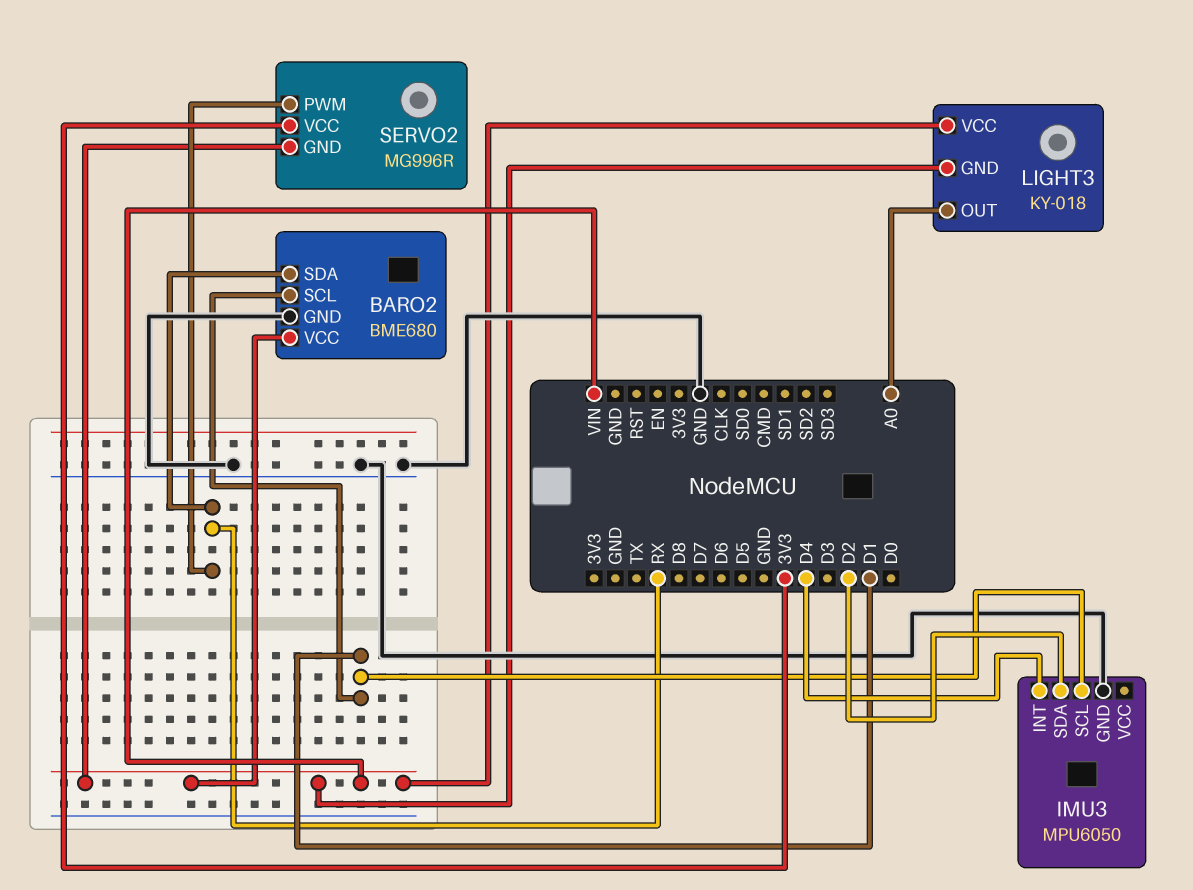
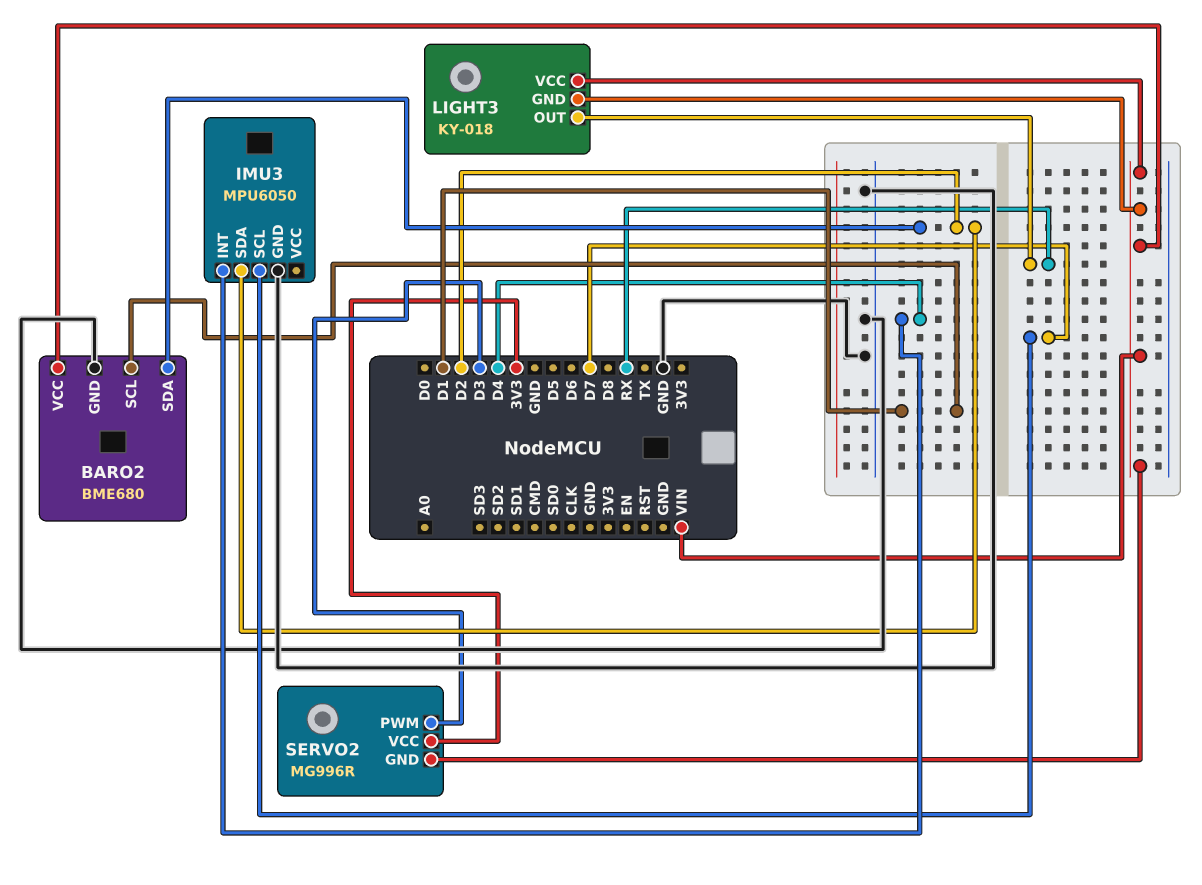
BARO2 pin SDA: RX -> D2
IMU3 pin SCL: D1 -> D7
LIGHT3 pin OUT: A0 -> RX
SERVO2 pin PWM: RX -> D3

